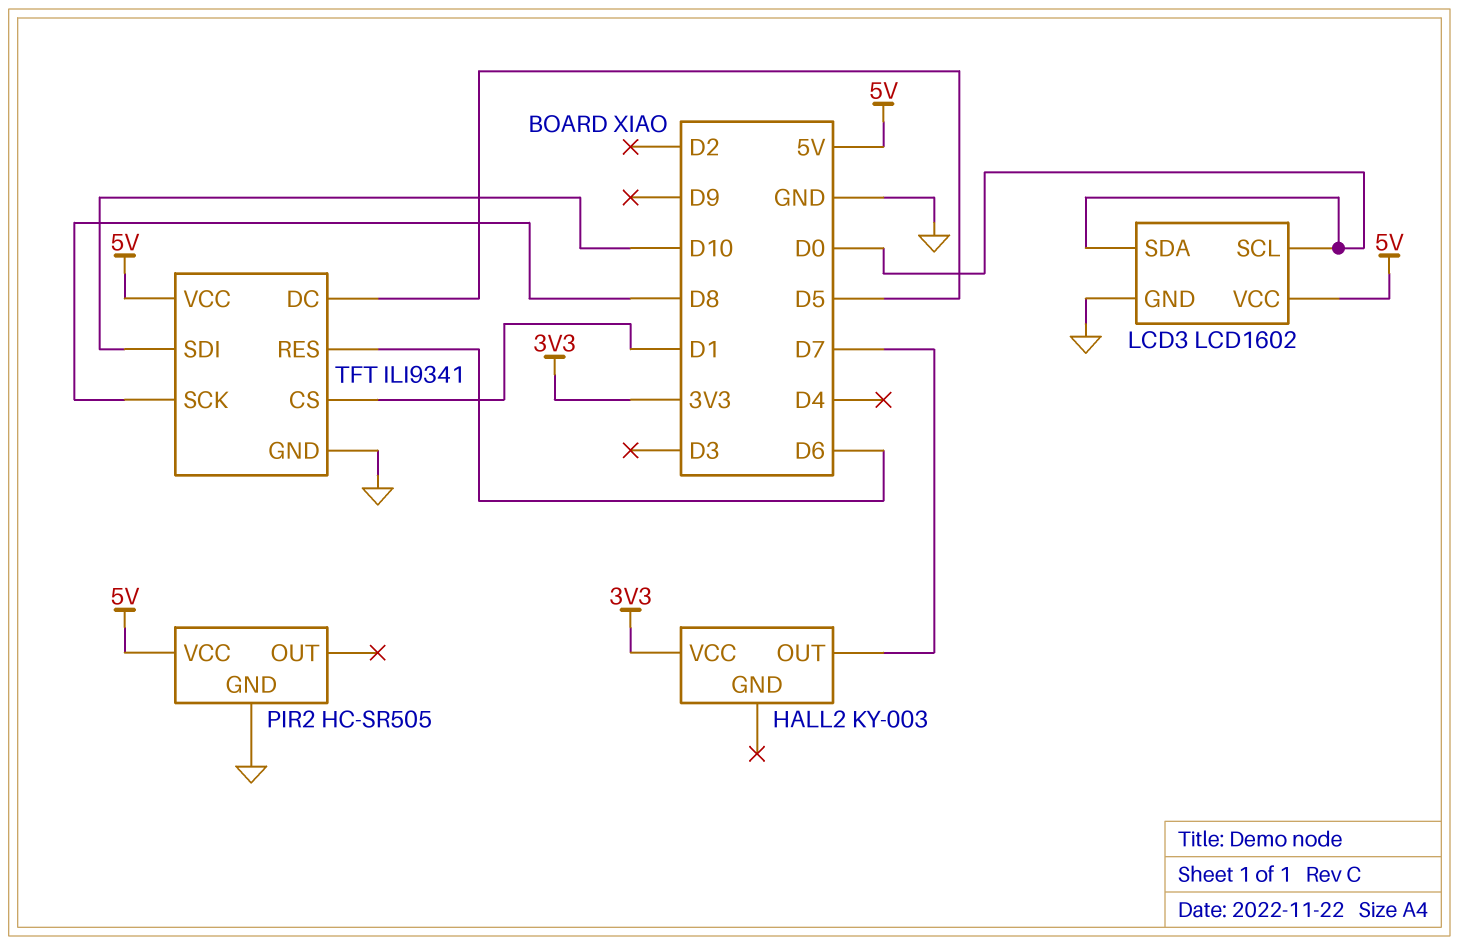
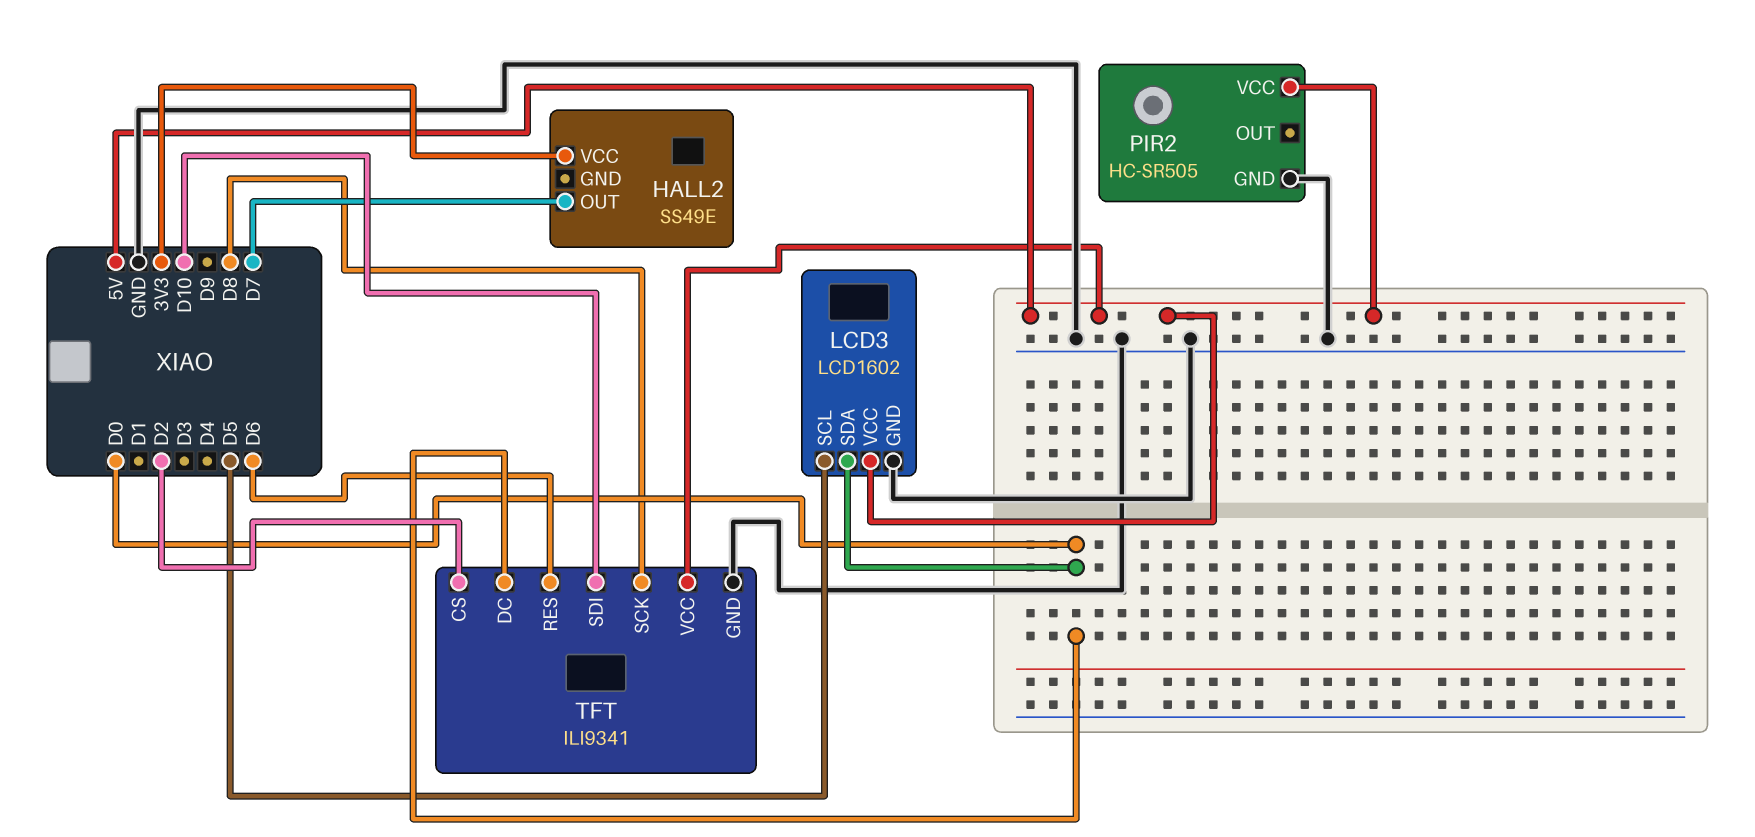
HALL2: KY-003 -> SS49E
LCD3 pin SCL: D0 -> D5
TFT pin CS: D1 -> D2
TFT pin DC: D5 -> D0

